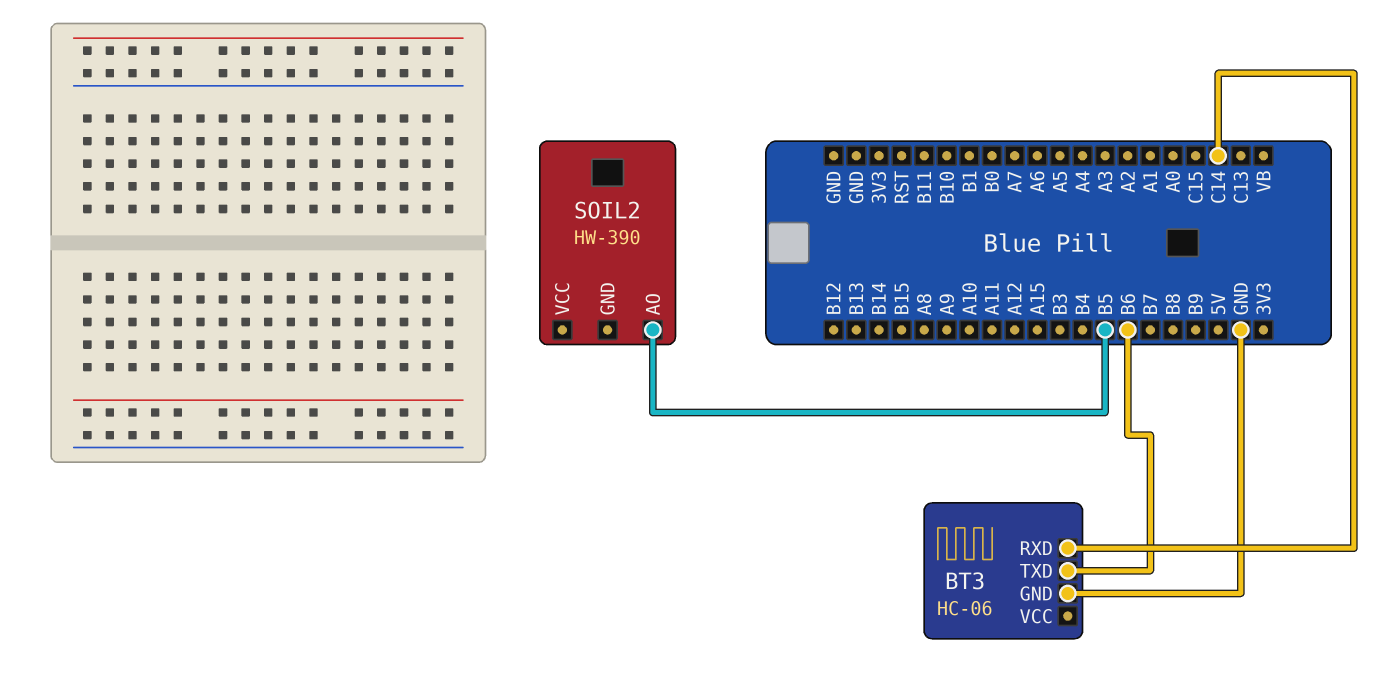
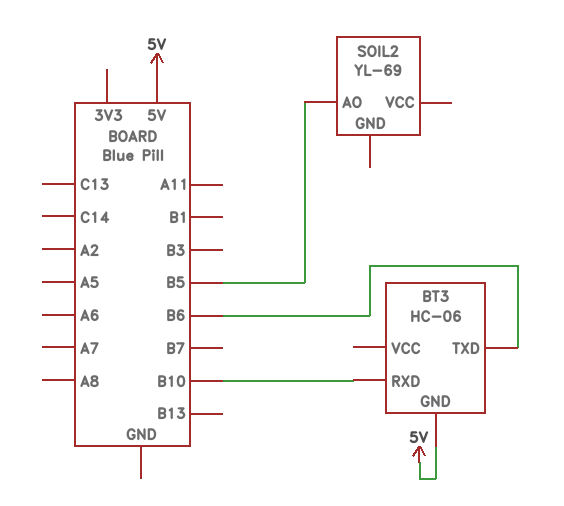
BT3 pin GND: GND -> 5V
BT3 pin RXD: C14 -> B10
SOIL2: HW-390 -> YL-69

